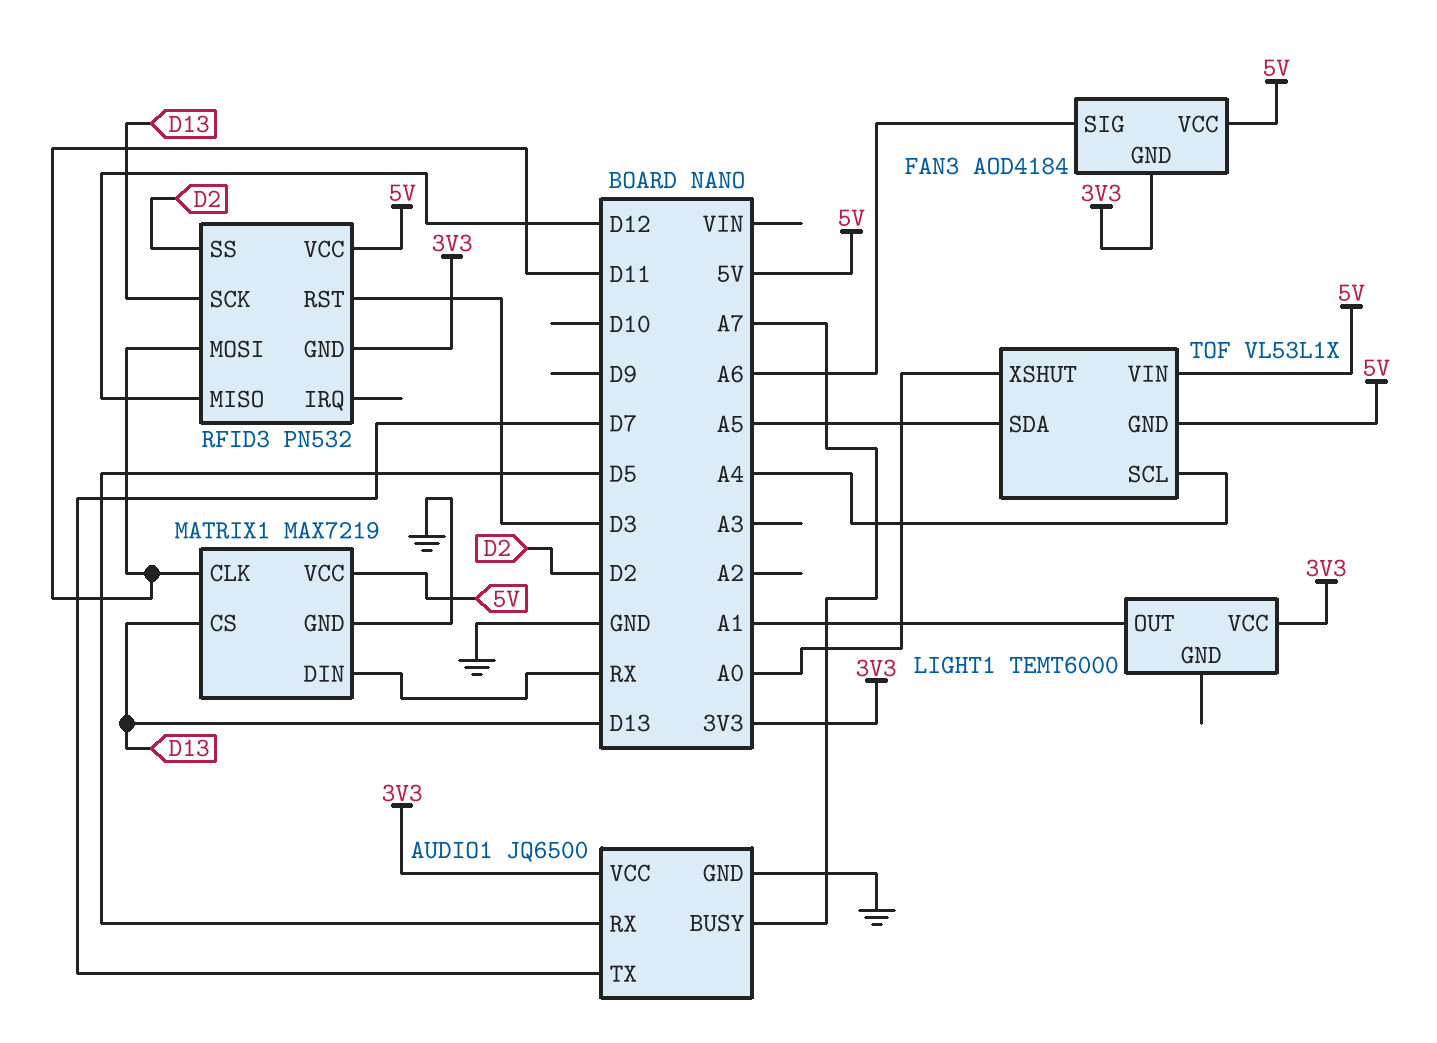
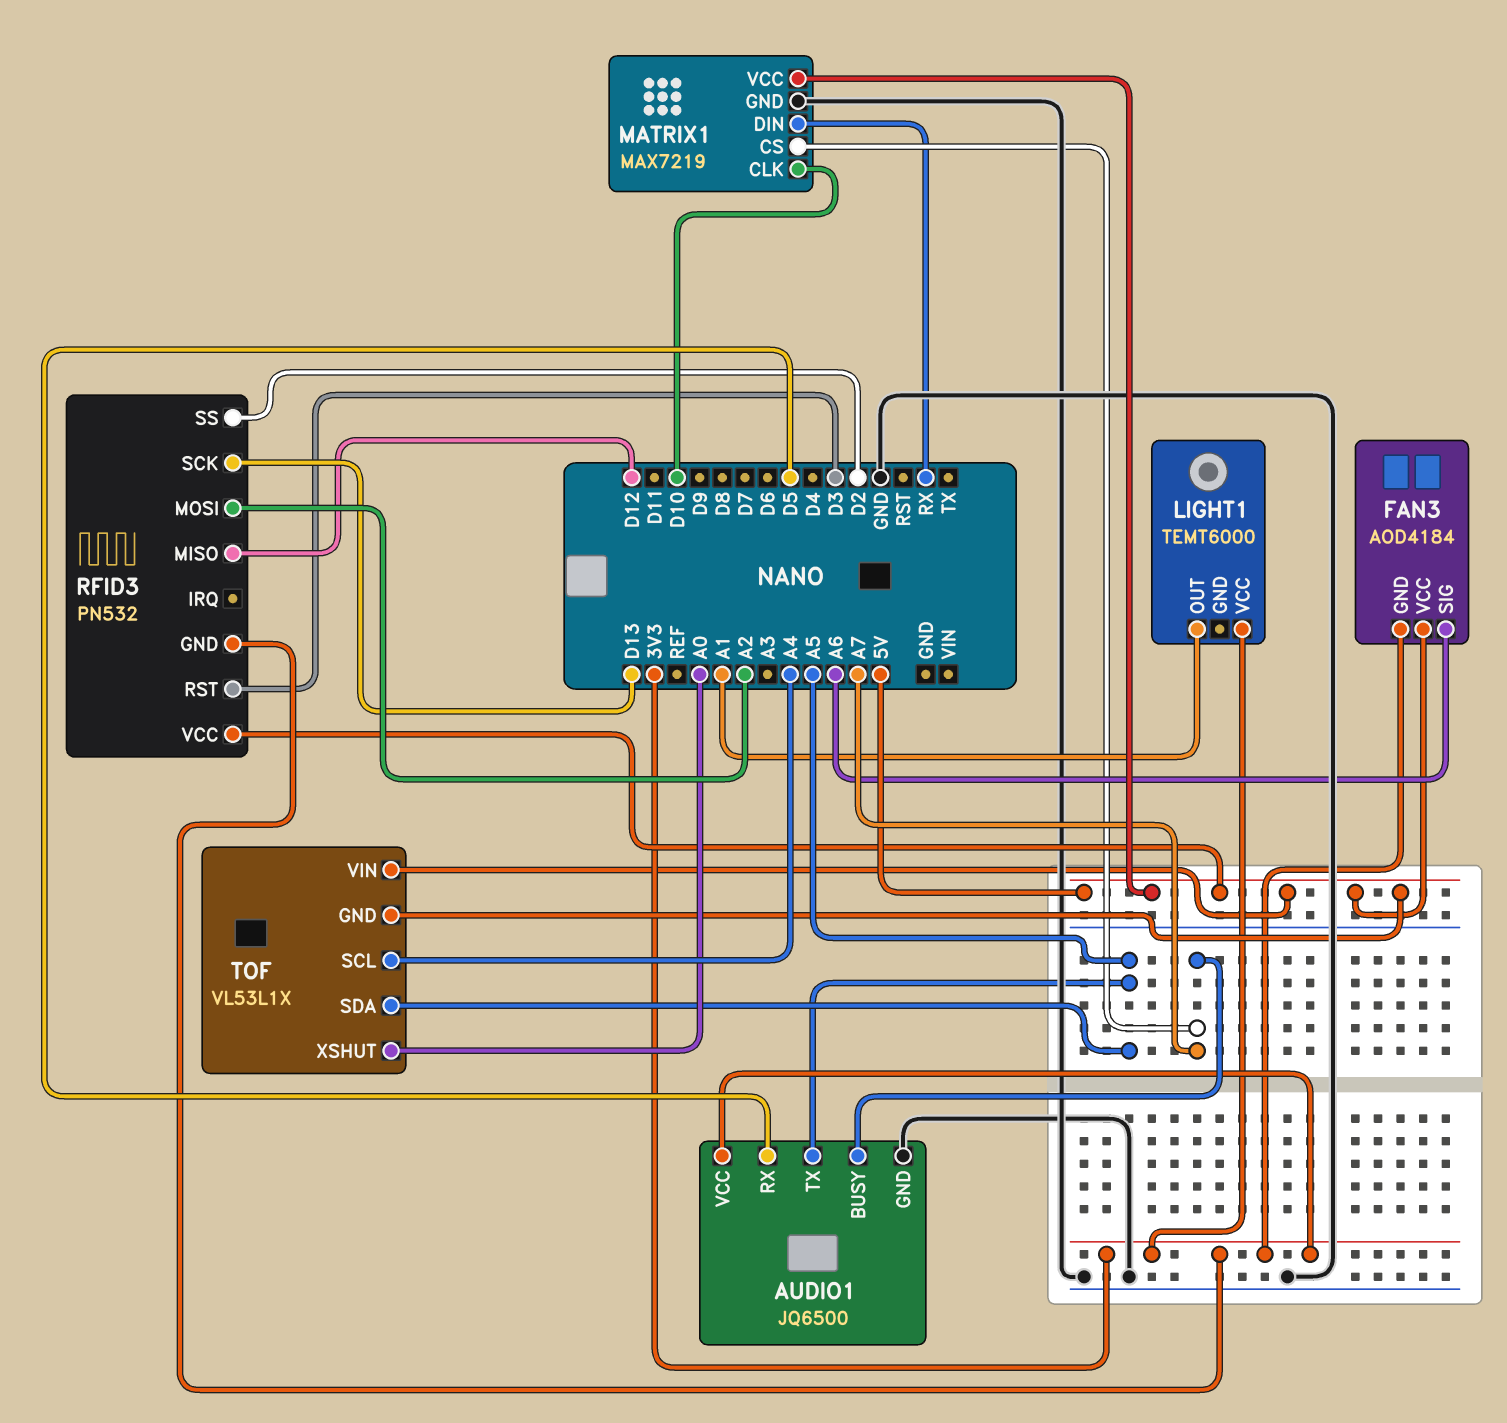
AUDIO1 pin TX: D7 -> A5
MATRIX1 pin CLK: D11 -> D10
MATRIX1 pin CS: D13 -> A7
RFID3 pin MOSI: D11 -> A2

